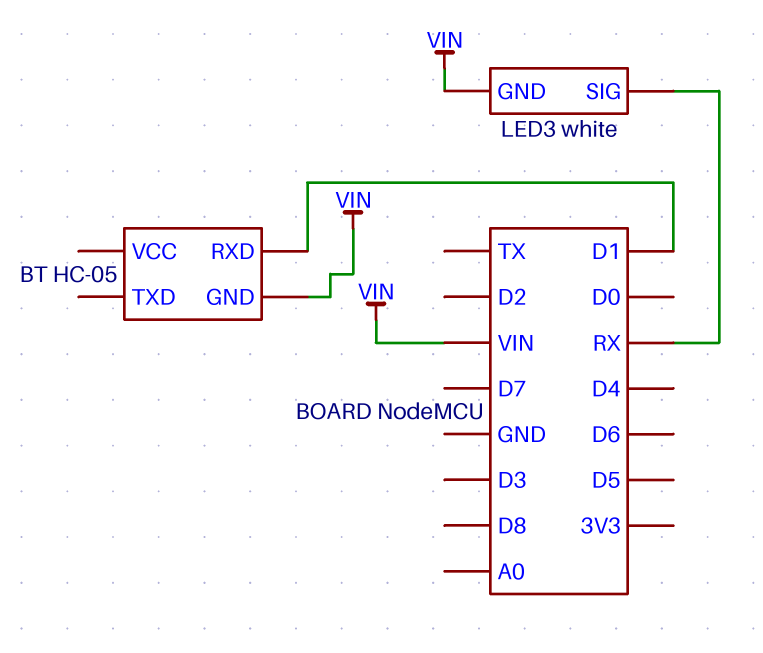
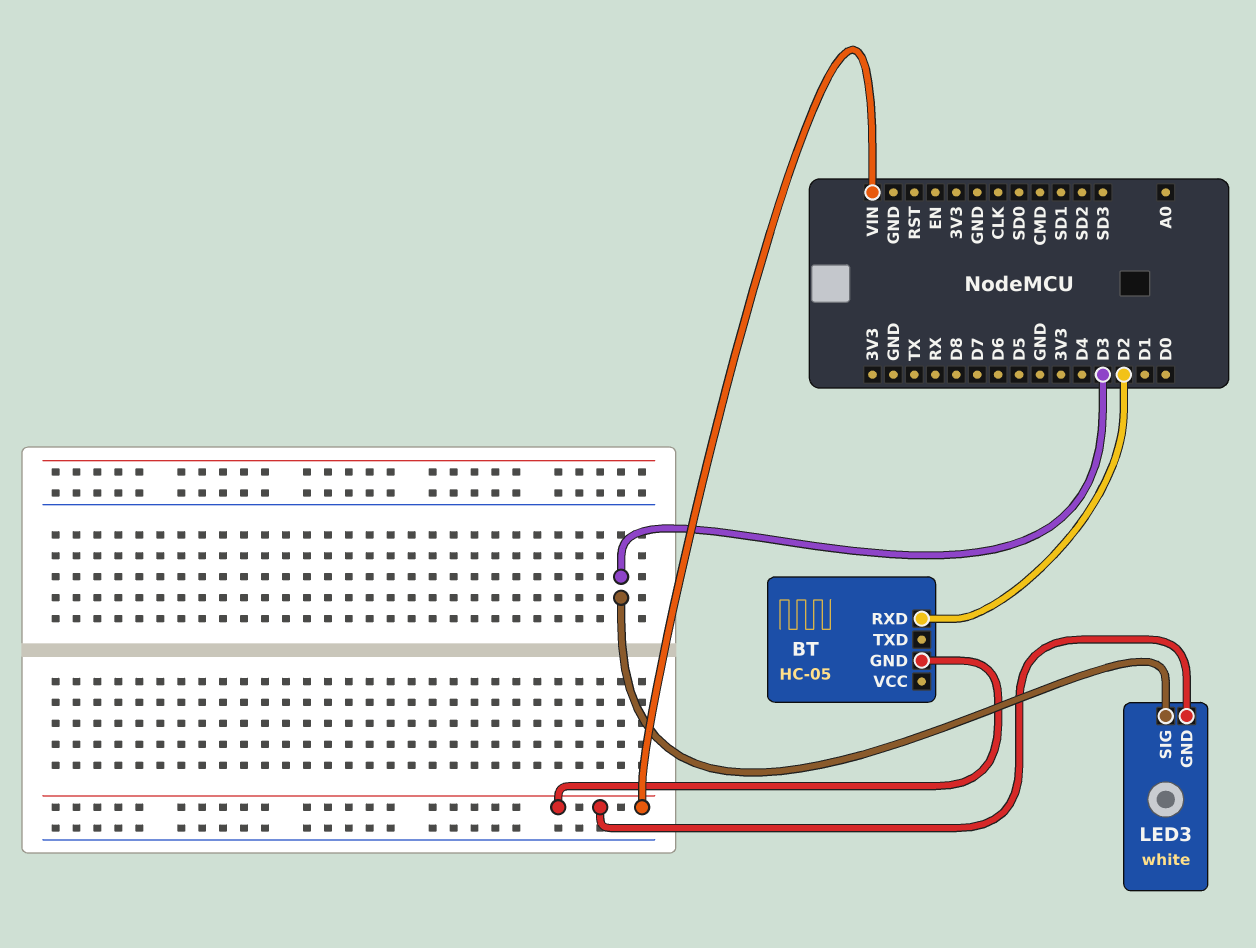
BT pin RXD: D1 -> D2
LED3 pin SIG: RX -> D3

